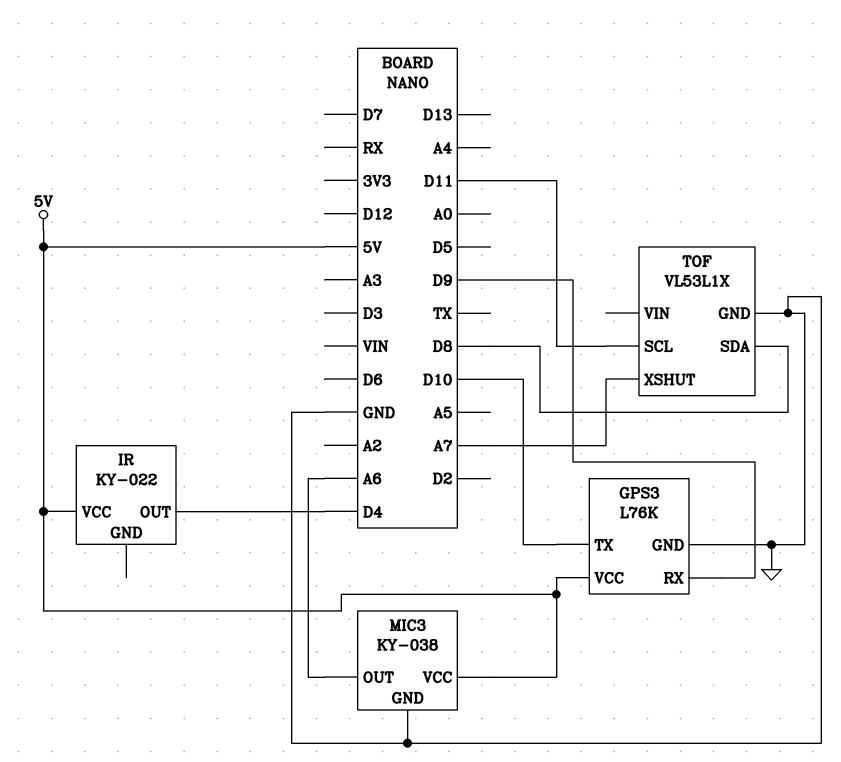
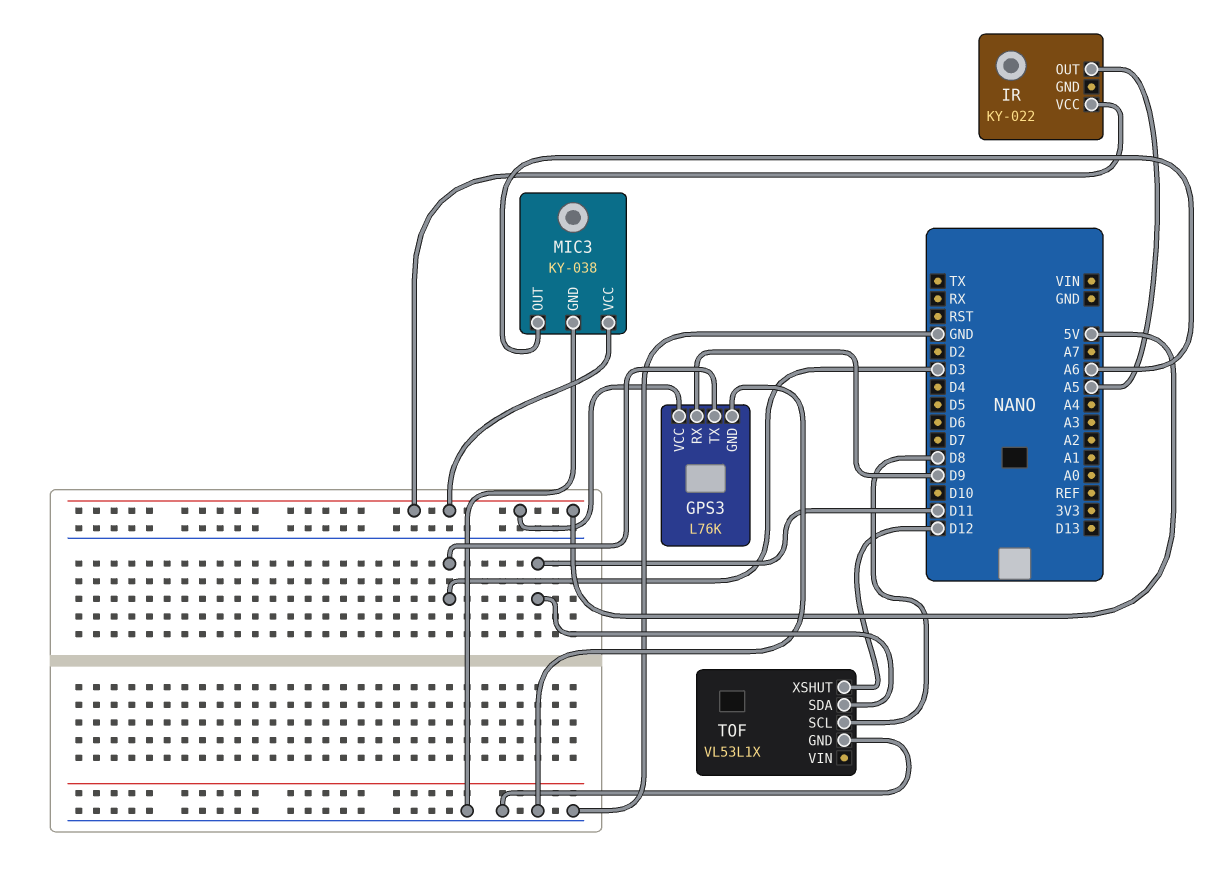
GPS3 pin TX: D10 -> D3
IR pin OUT: D4 -> A5
TOF pin SCL: D11 -> D8
TOF pin SDA: D8 -> D11
TOF pin XSHUT: A7 -> D12

